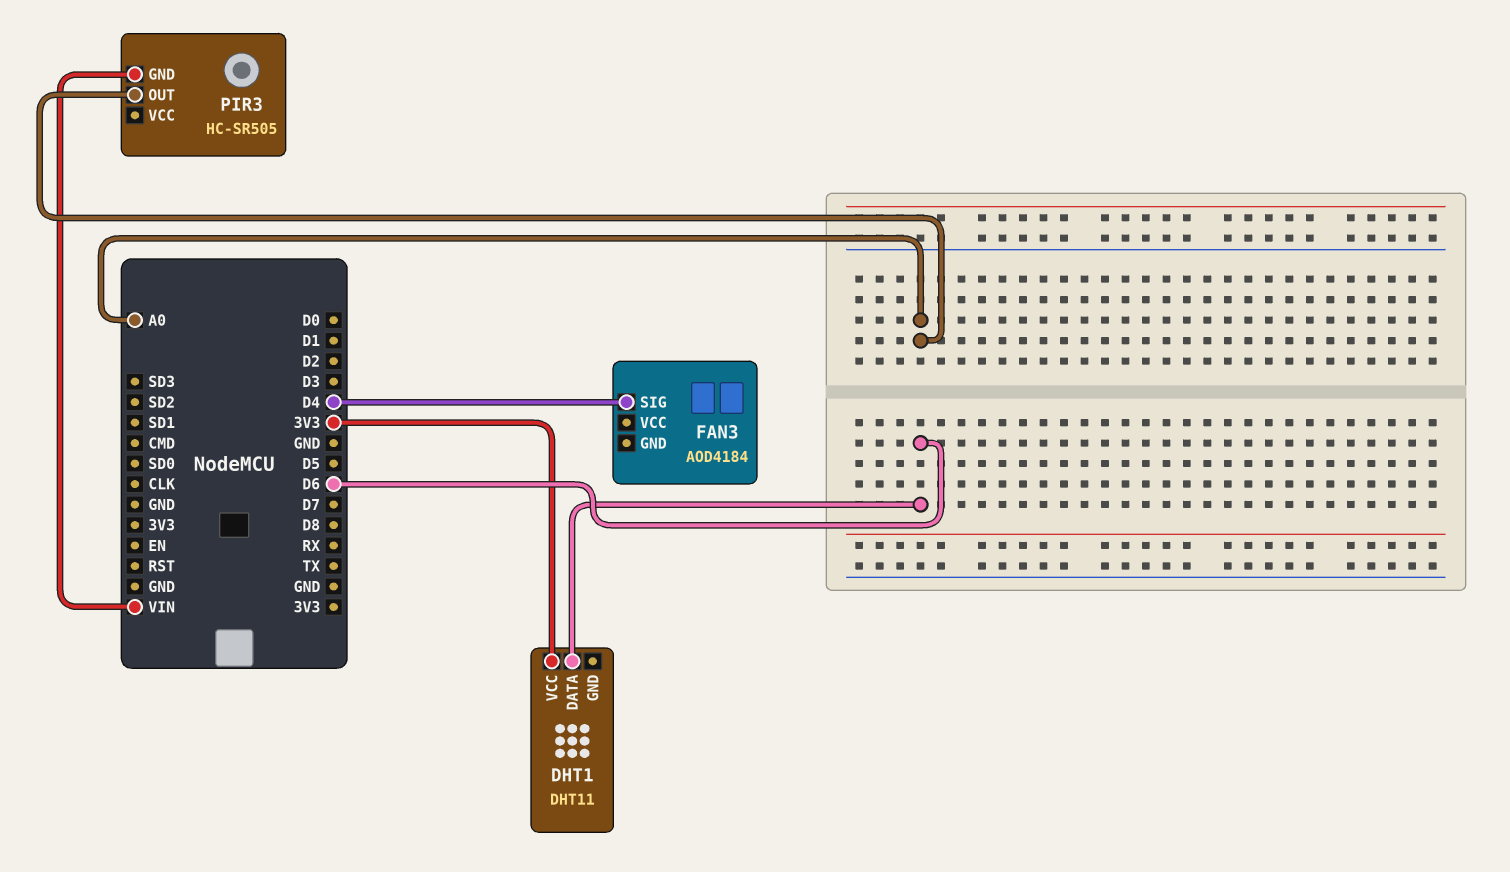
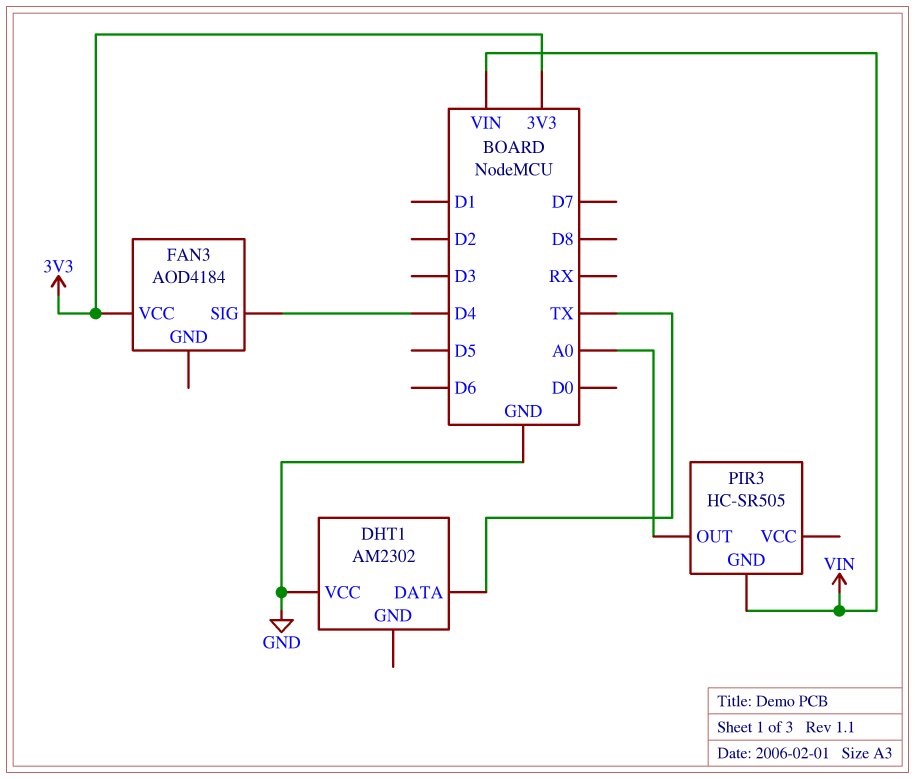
DHT1: DHT11 -> AM2302
DHT1 pin DATA: D6 -> TX
DHT1 pin VCC: 3V3 -> GND
FAN3 pin VCC: none -> 3V3

